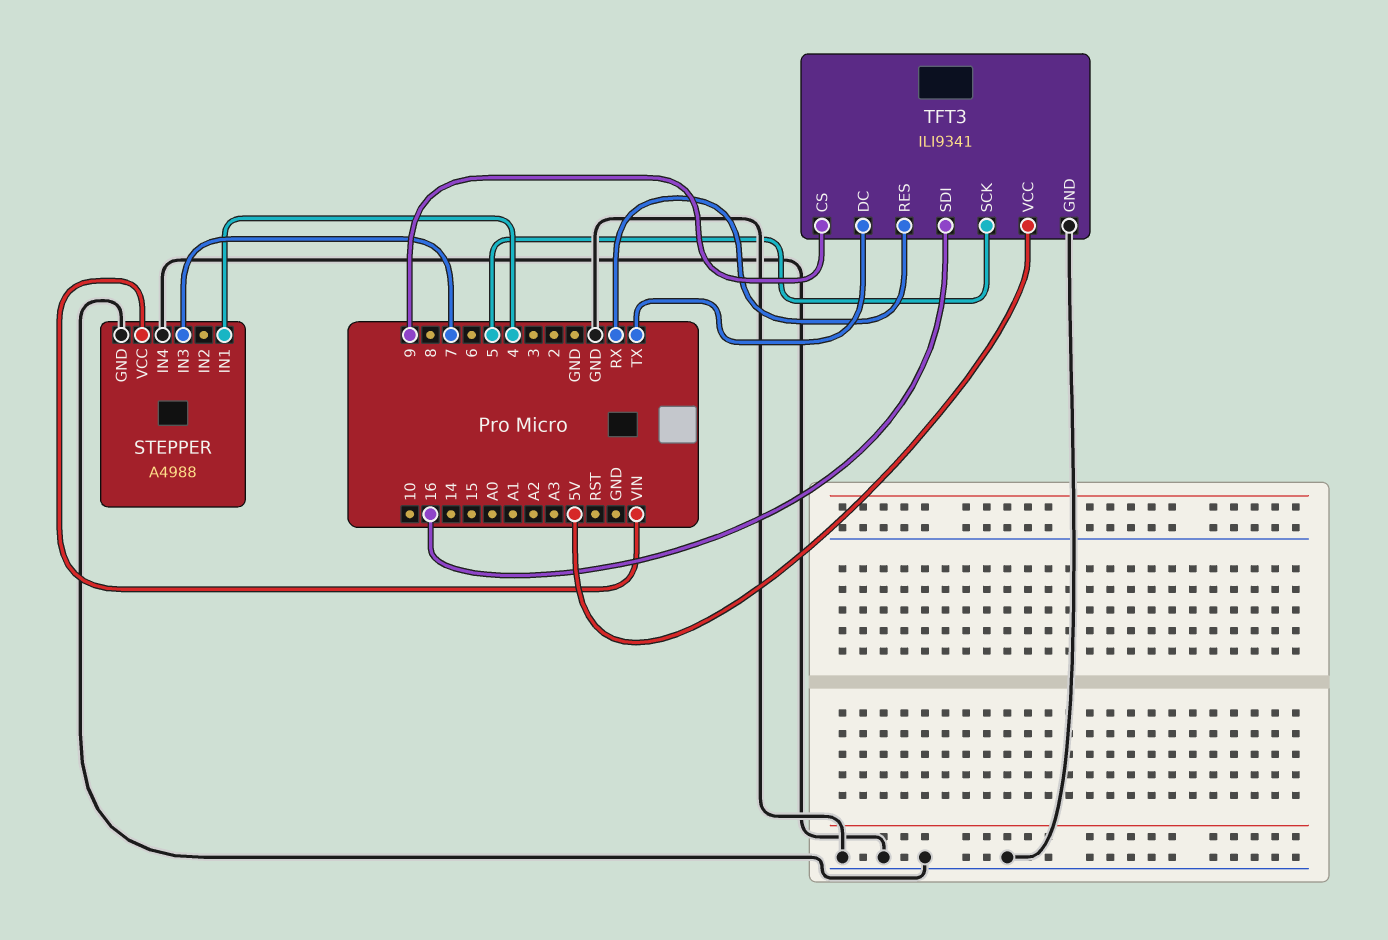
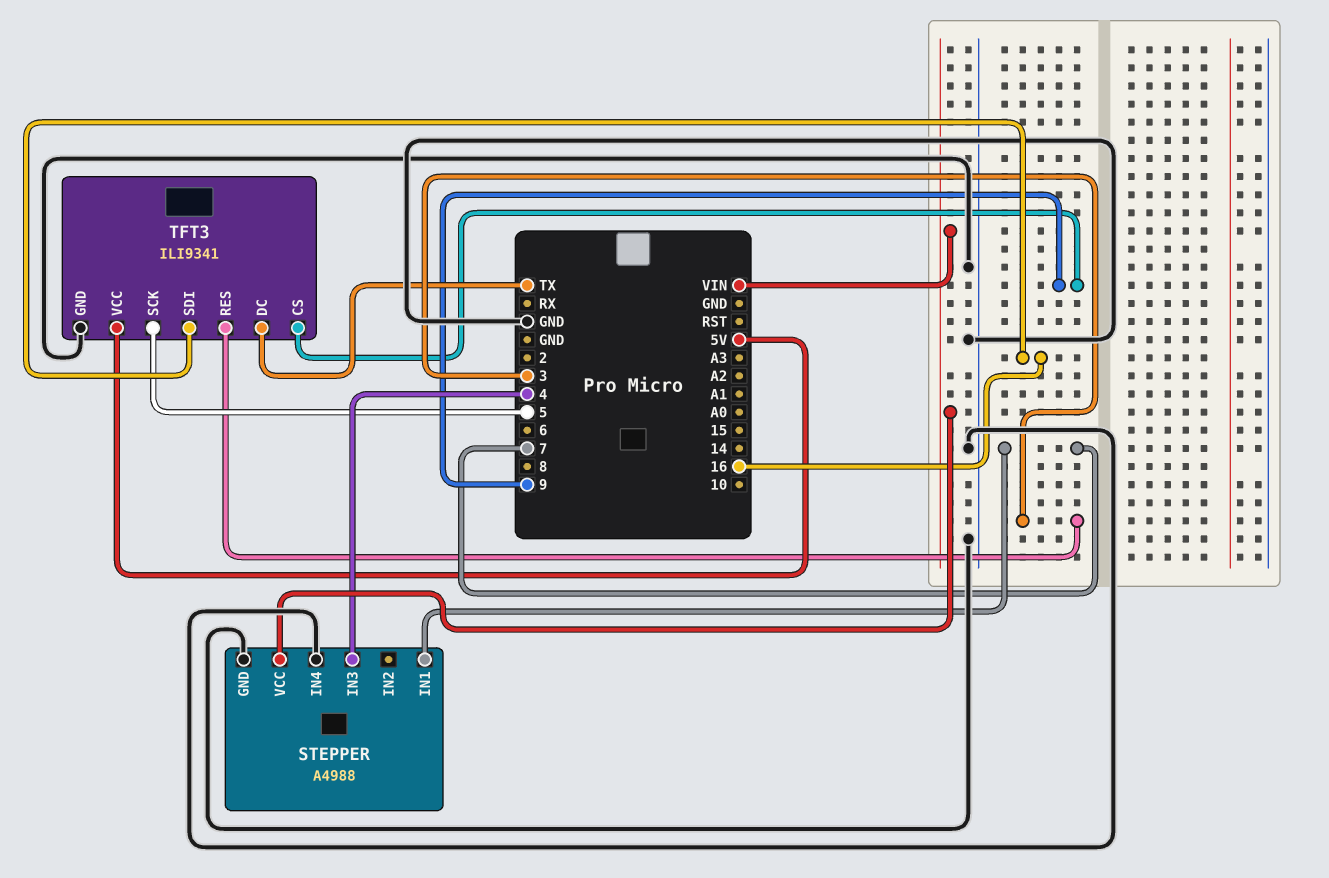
STEPPER pin IN1: 4 -> 7
STEPPER pin IN3: 7 -> 4
TFT3 pin RES: RX -> 3

